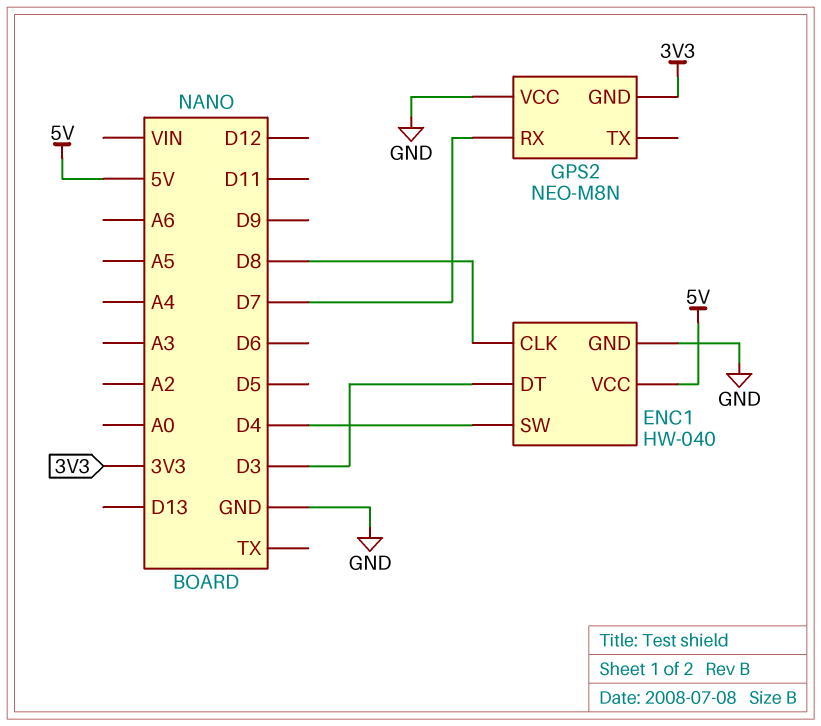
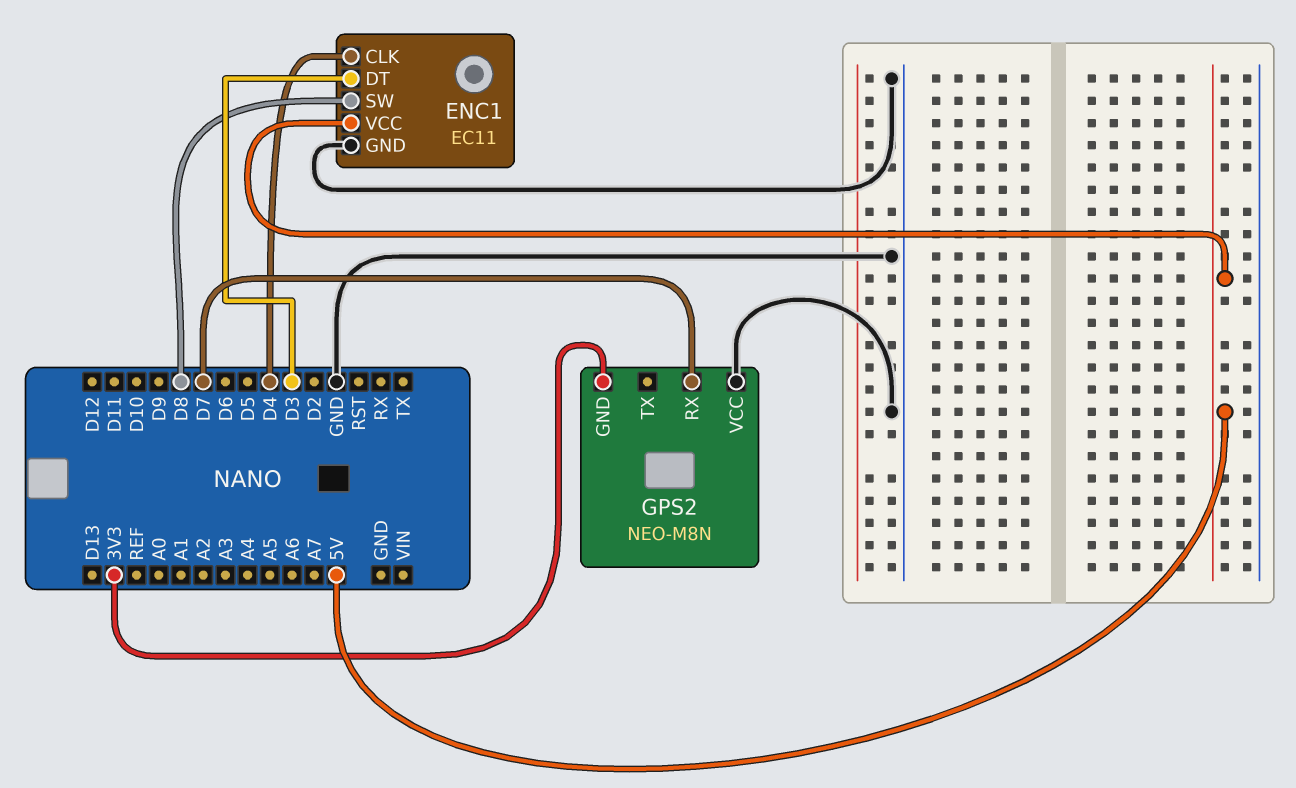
ENC1: HW-040 -> EC11
ENC1 pin CLK: D8 -> D4
ENC1 pin SW: D4 -> D8

